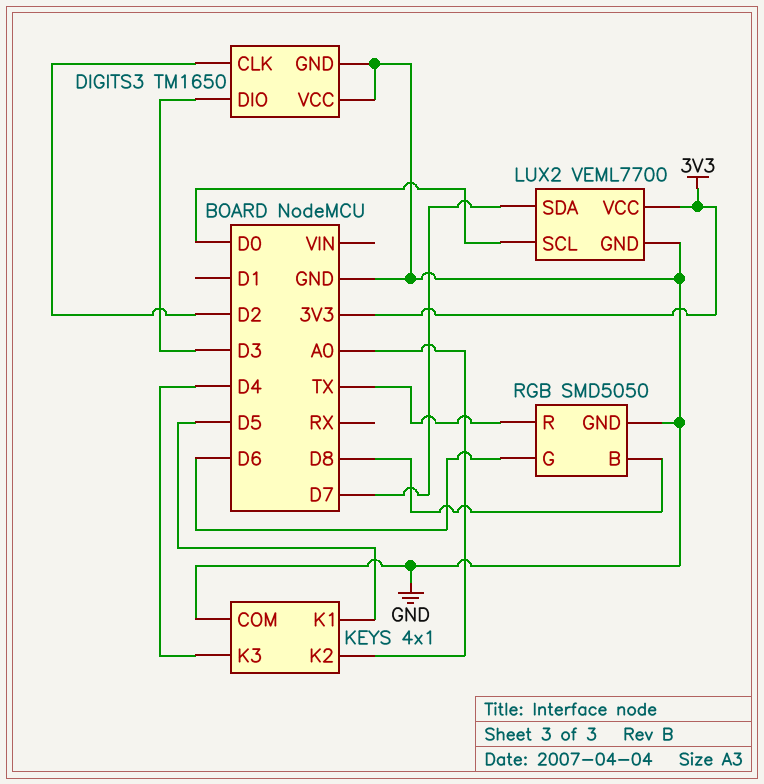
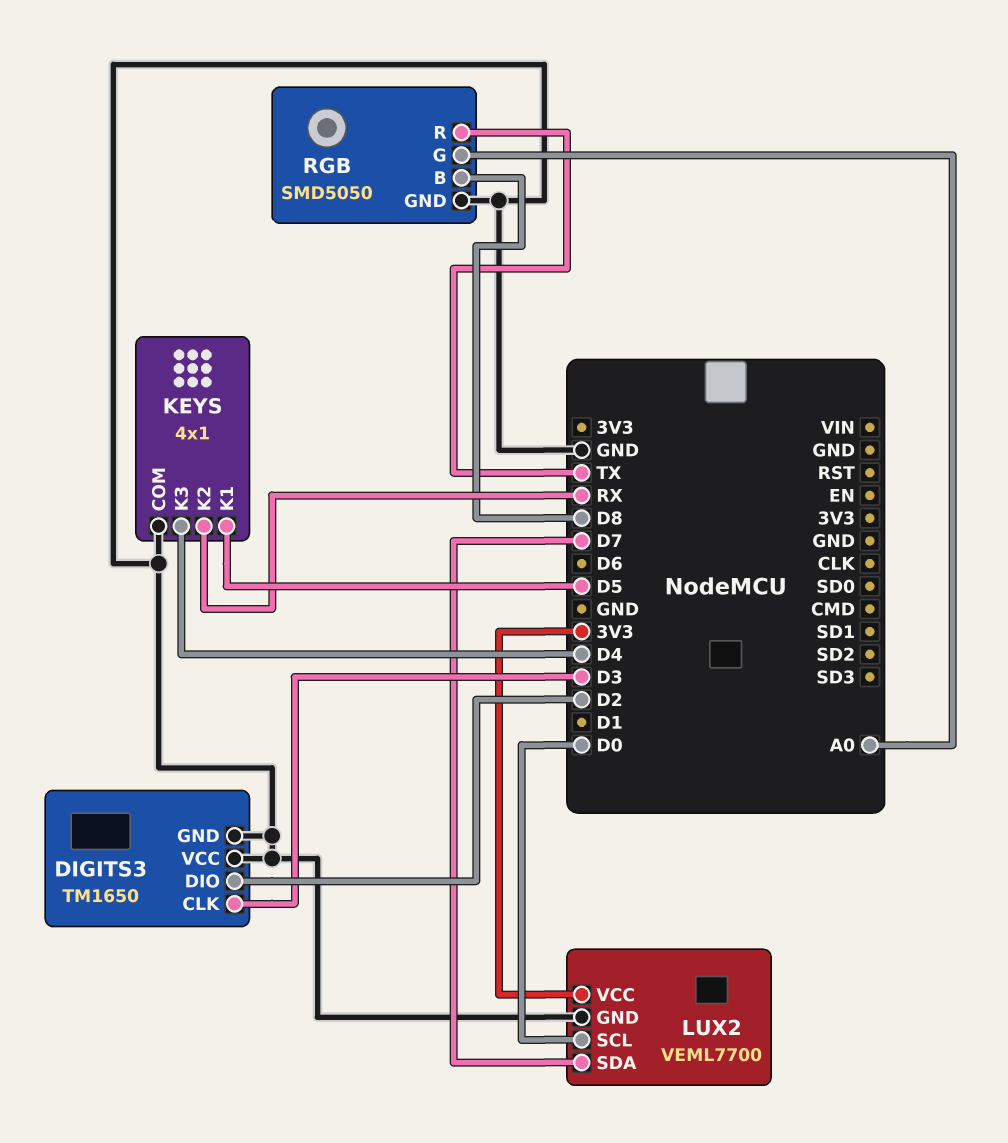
DIGITS3 pin CLK: D2 -> D3
DIGITS3 pin DIO: D3 -> D2
KEYS pin K2: A0 -> RX
RGB pin G: D6 -> A0

